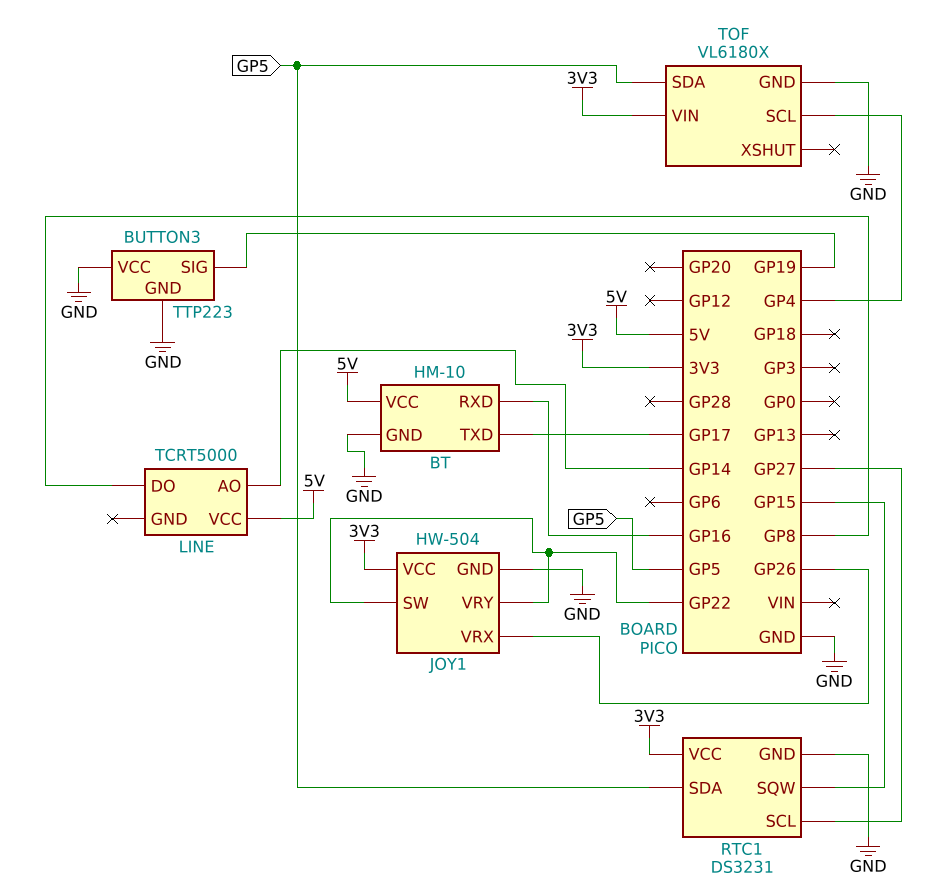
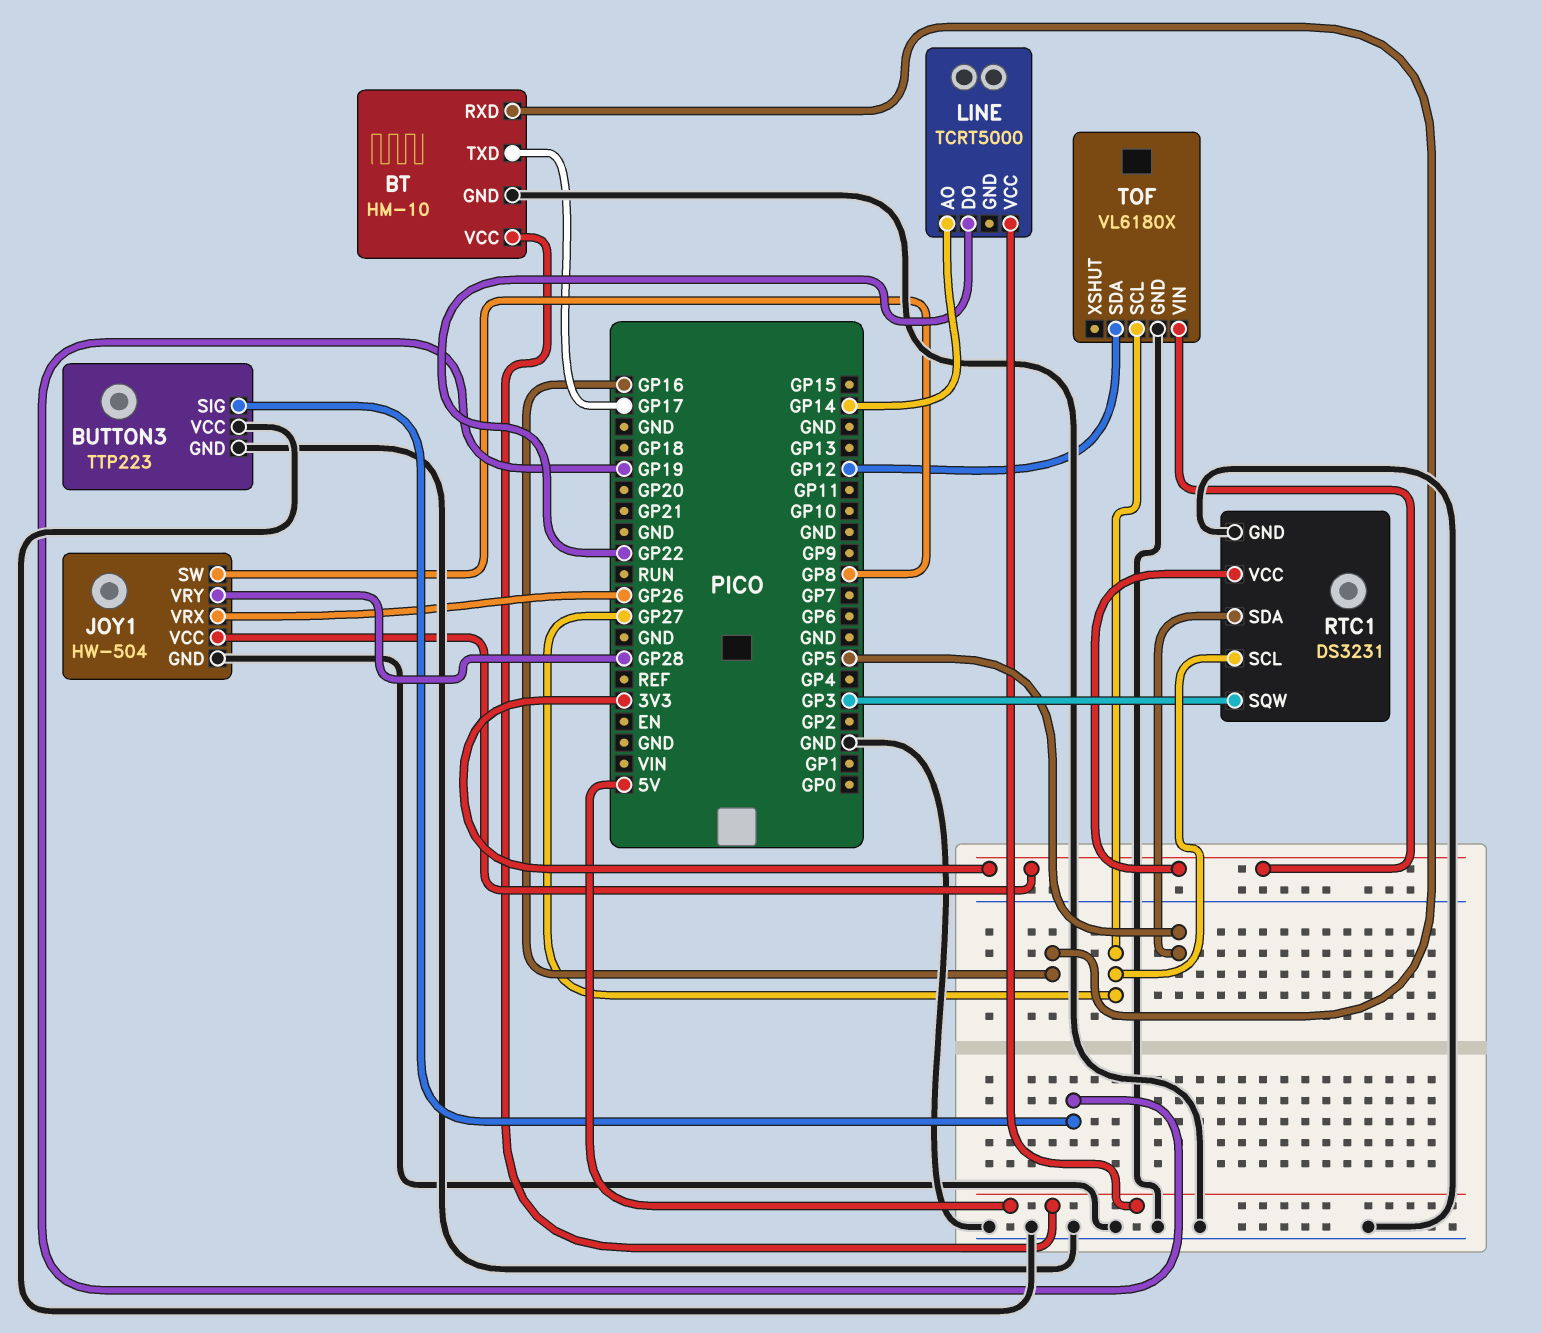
JOY1 pin SW: GP22 -> GP8
JOY1 pin VRY: GP22 -> GP28
LINE pin DO: GP8 -> GP22
RTC1 pin SQW: GP15 -> GP3
TOF pin SCL: GP4 -> GP27
TOF pin SDA: GP5 -> GP12

